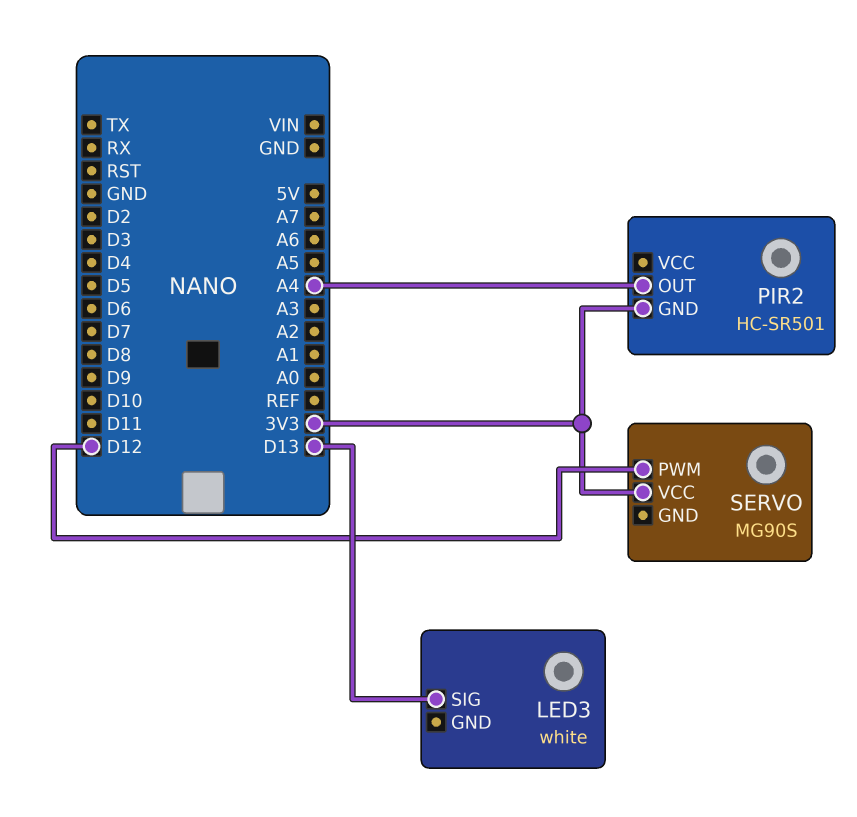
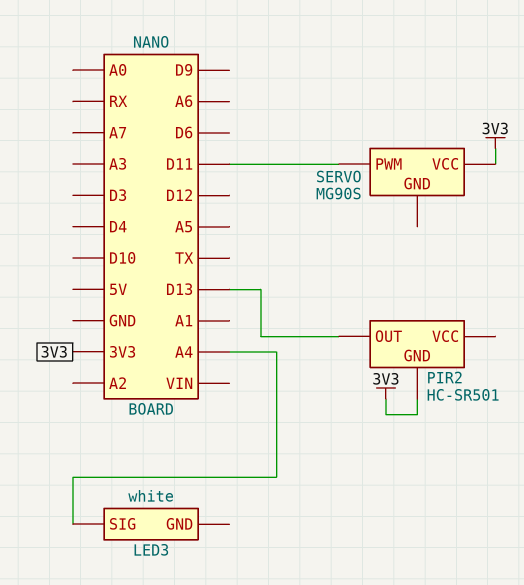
LED3 pin SIG: D13 -> A4
PIR2 pin OUT: A4 -> D13
SERVO pin PWM: D12 -> D11

